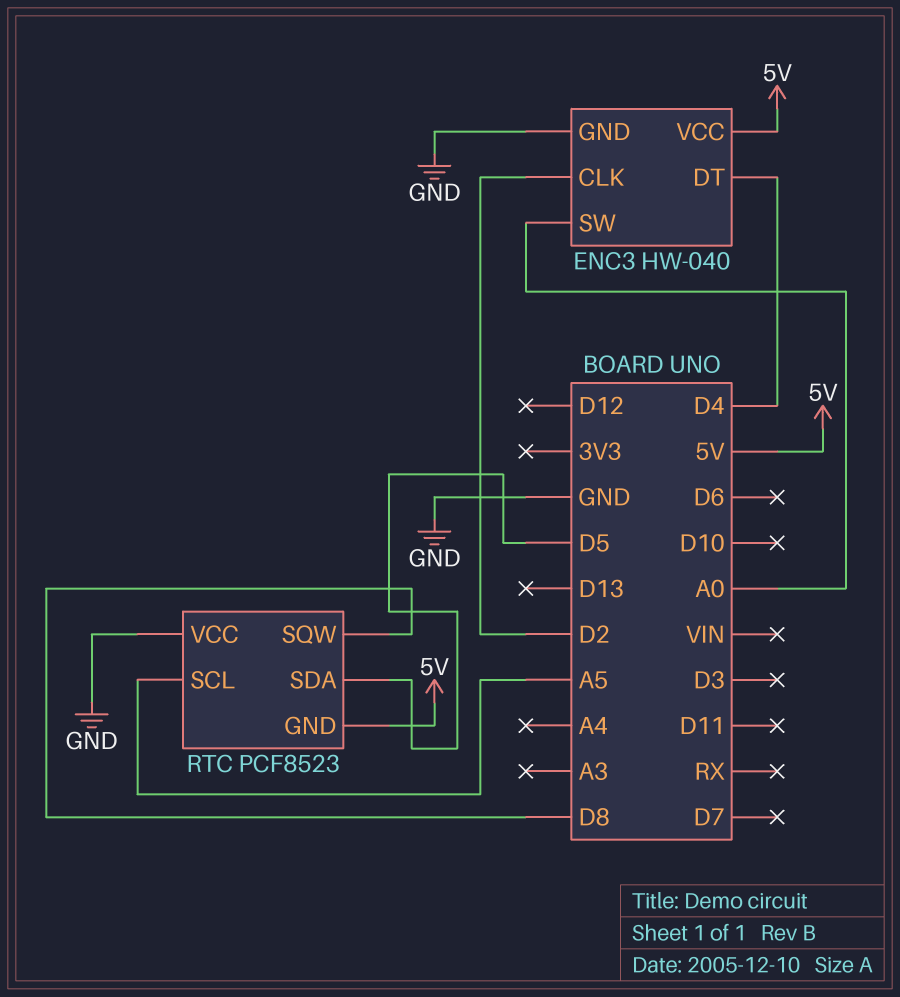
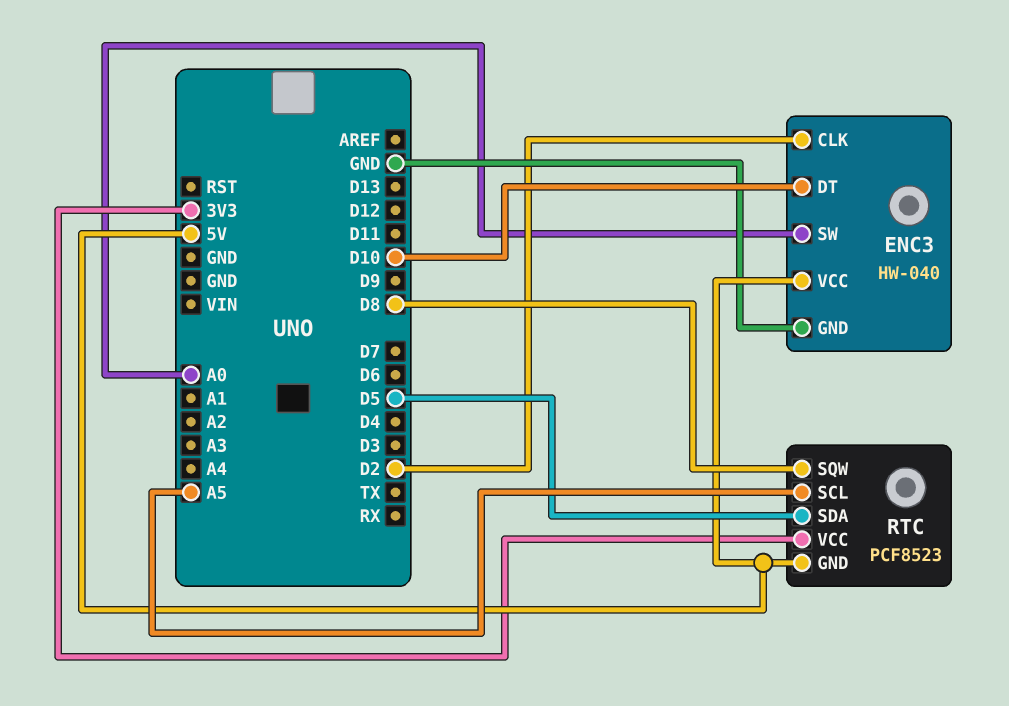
ENC3 pin DT: D4 -> D10
RTC pin VCC: GND -> 3V3

